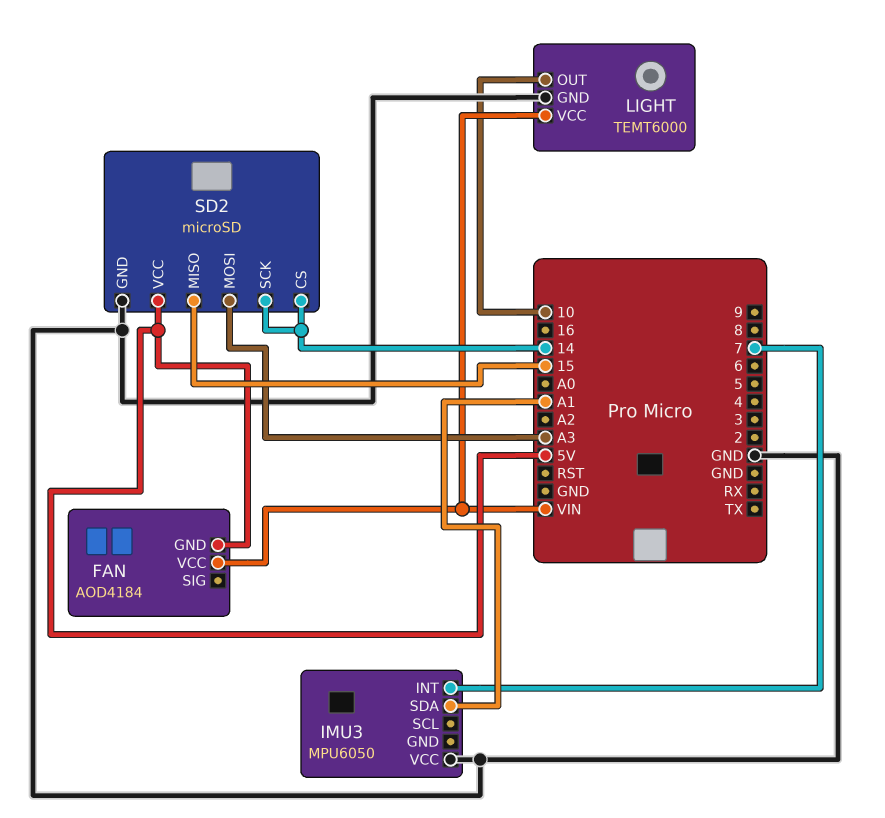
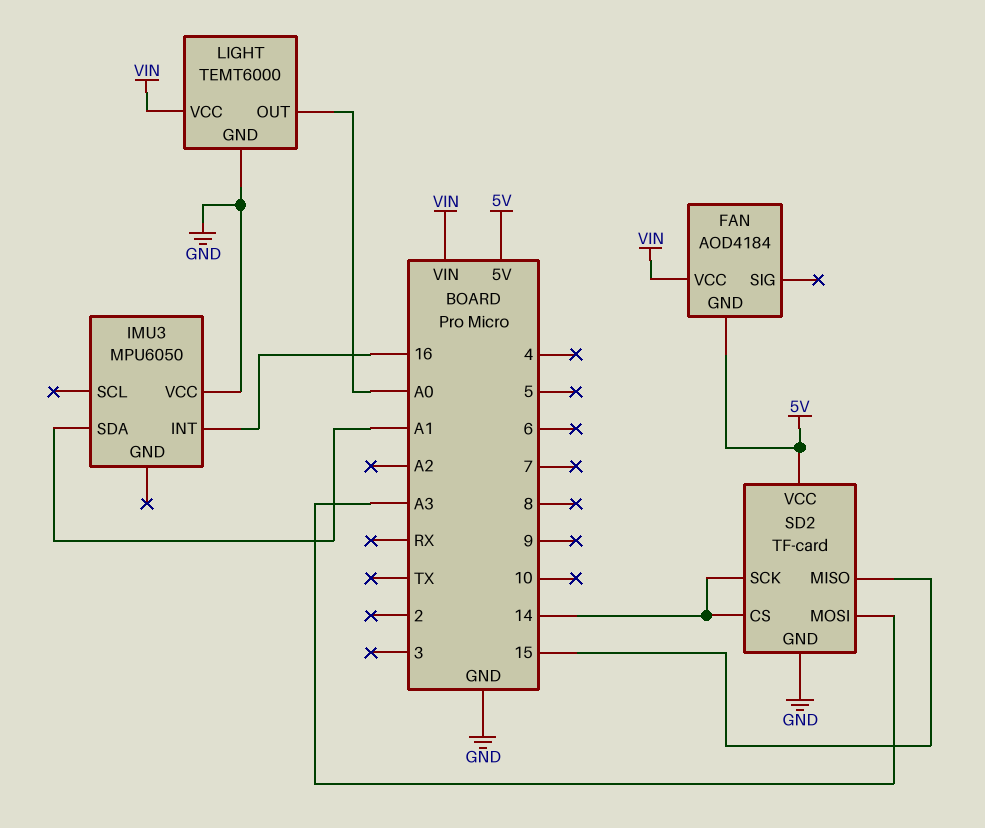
IMU3 pin INT: 7 -> 16
LIGHT pin OUT: 10 -> A0
SD2: microSD -> TF-card

